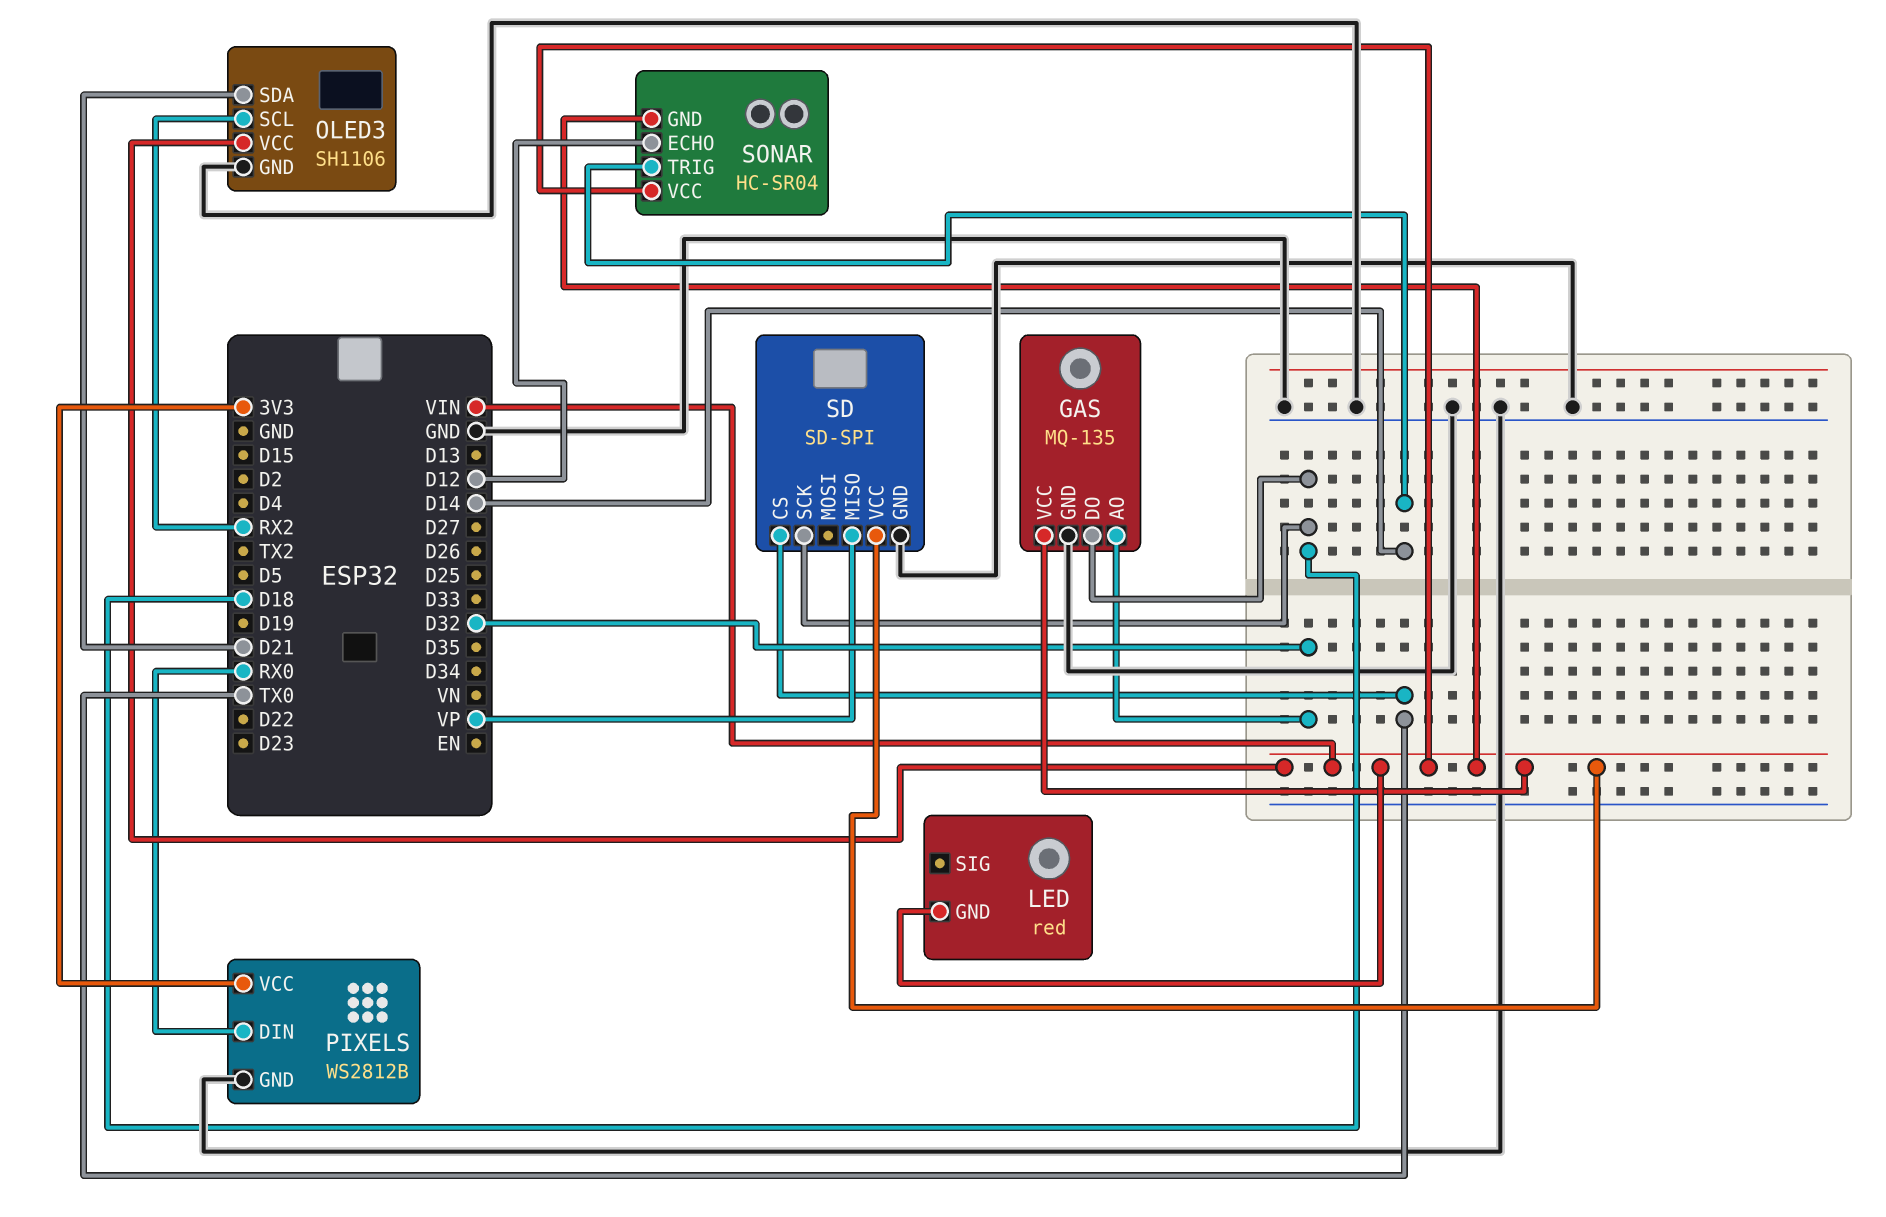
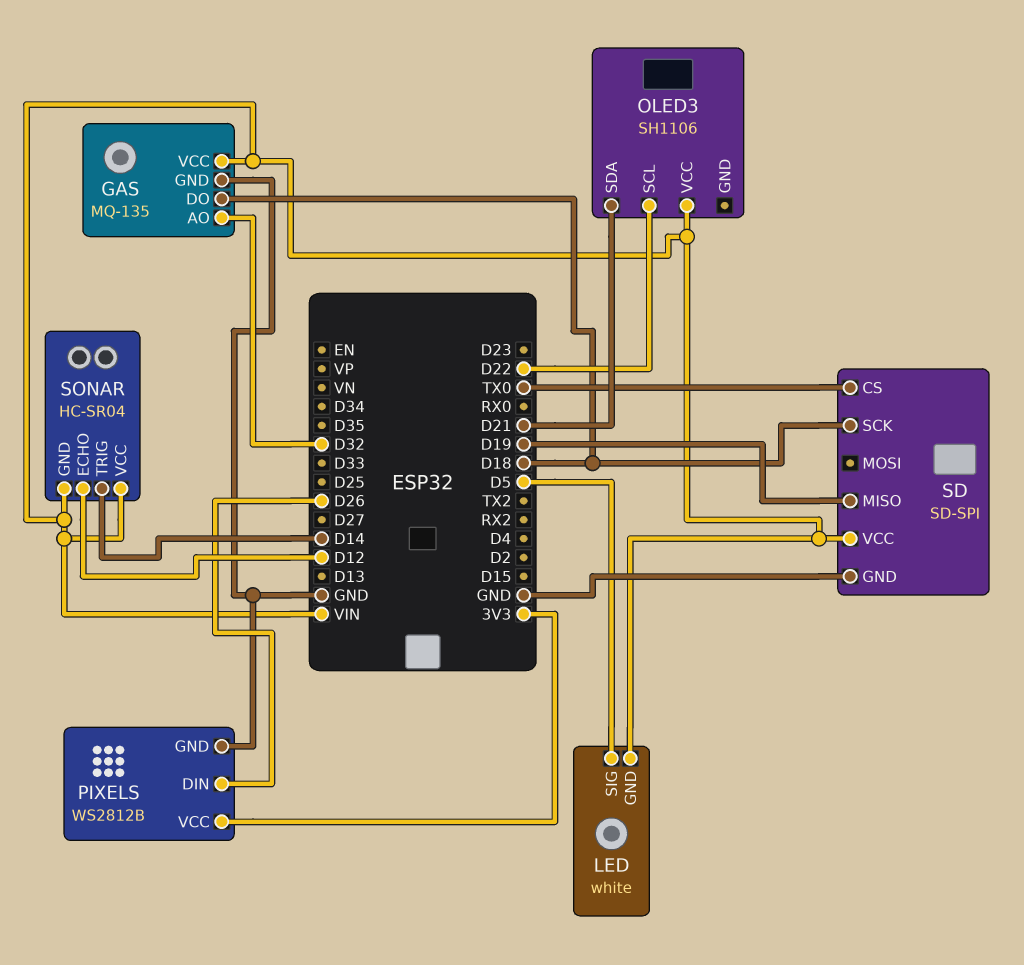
LED: red -> white
LED pin SIG: none -> D5
OLED3 pin GND: GND -> none
OLED3 pin SCL: RX2 -> D22
PIXELS pin DIN: RX0 -> D26
SD pin MISO: VP -> D19

